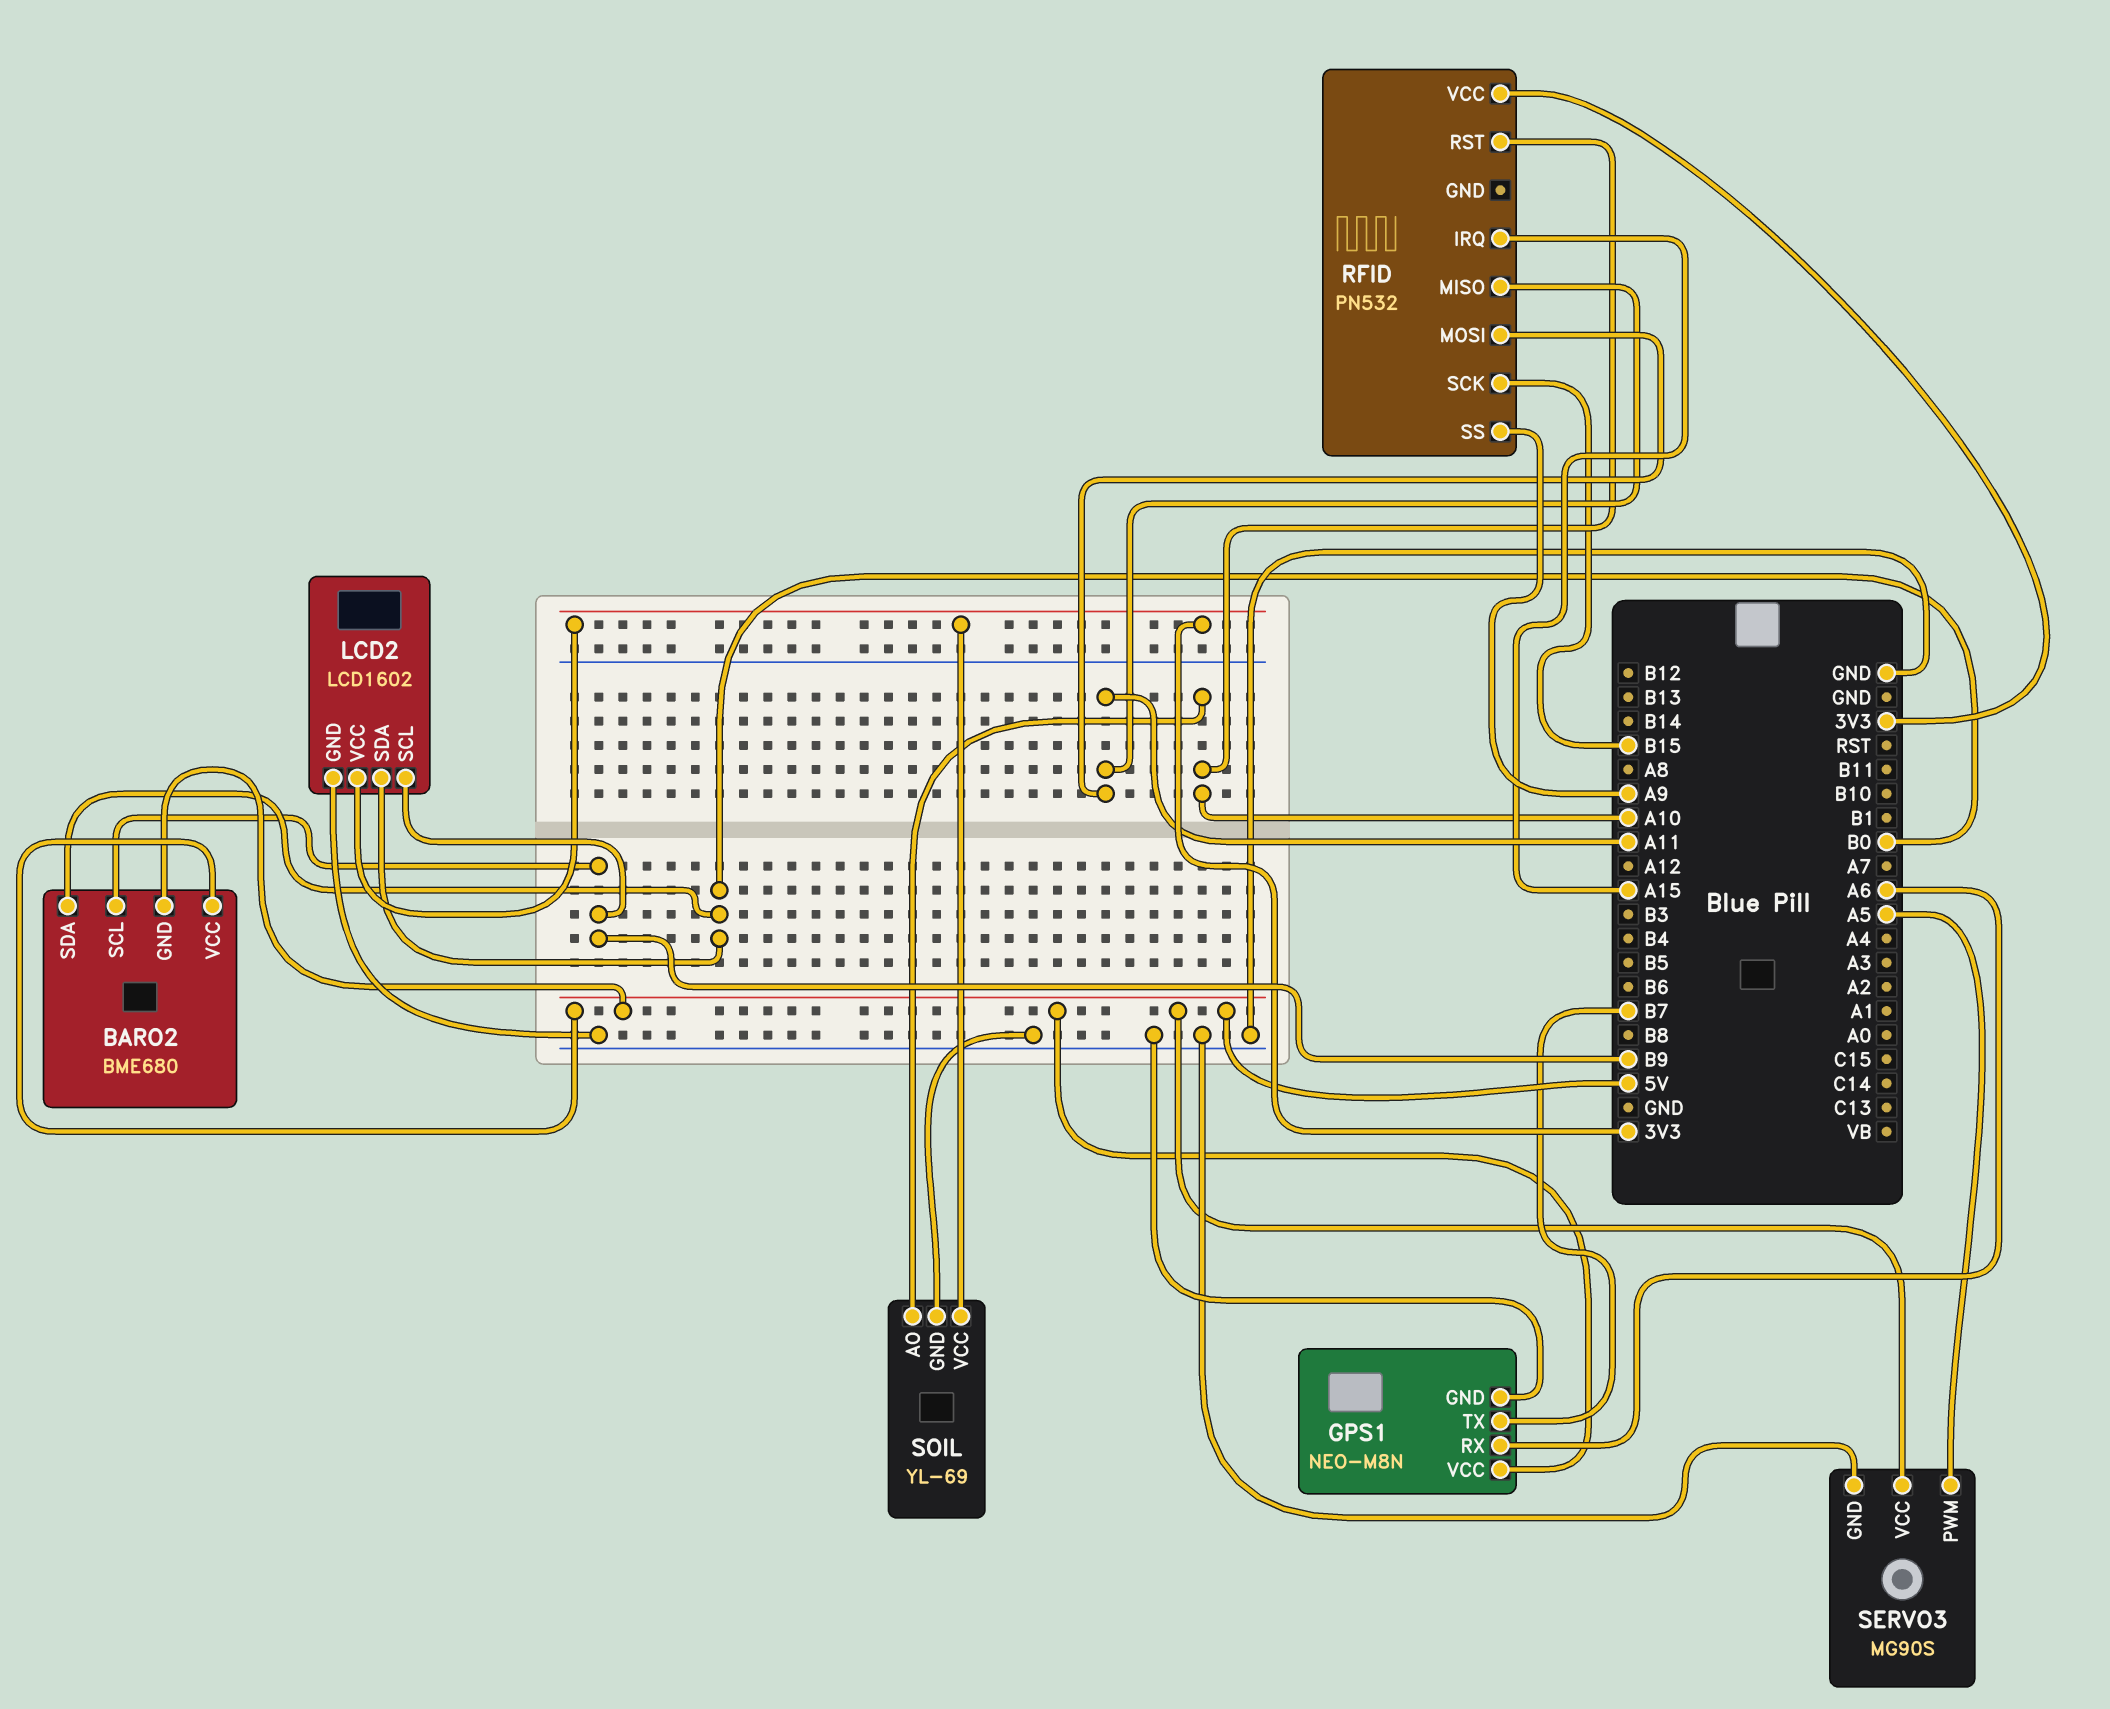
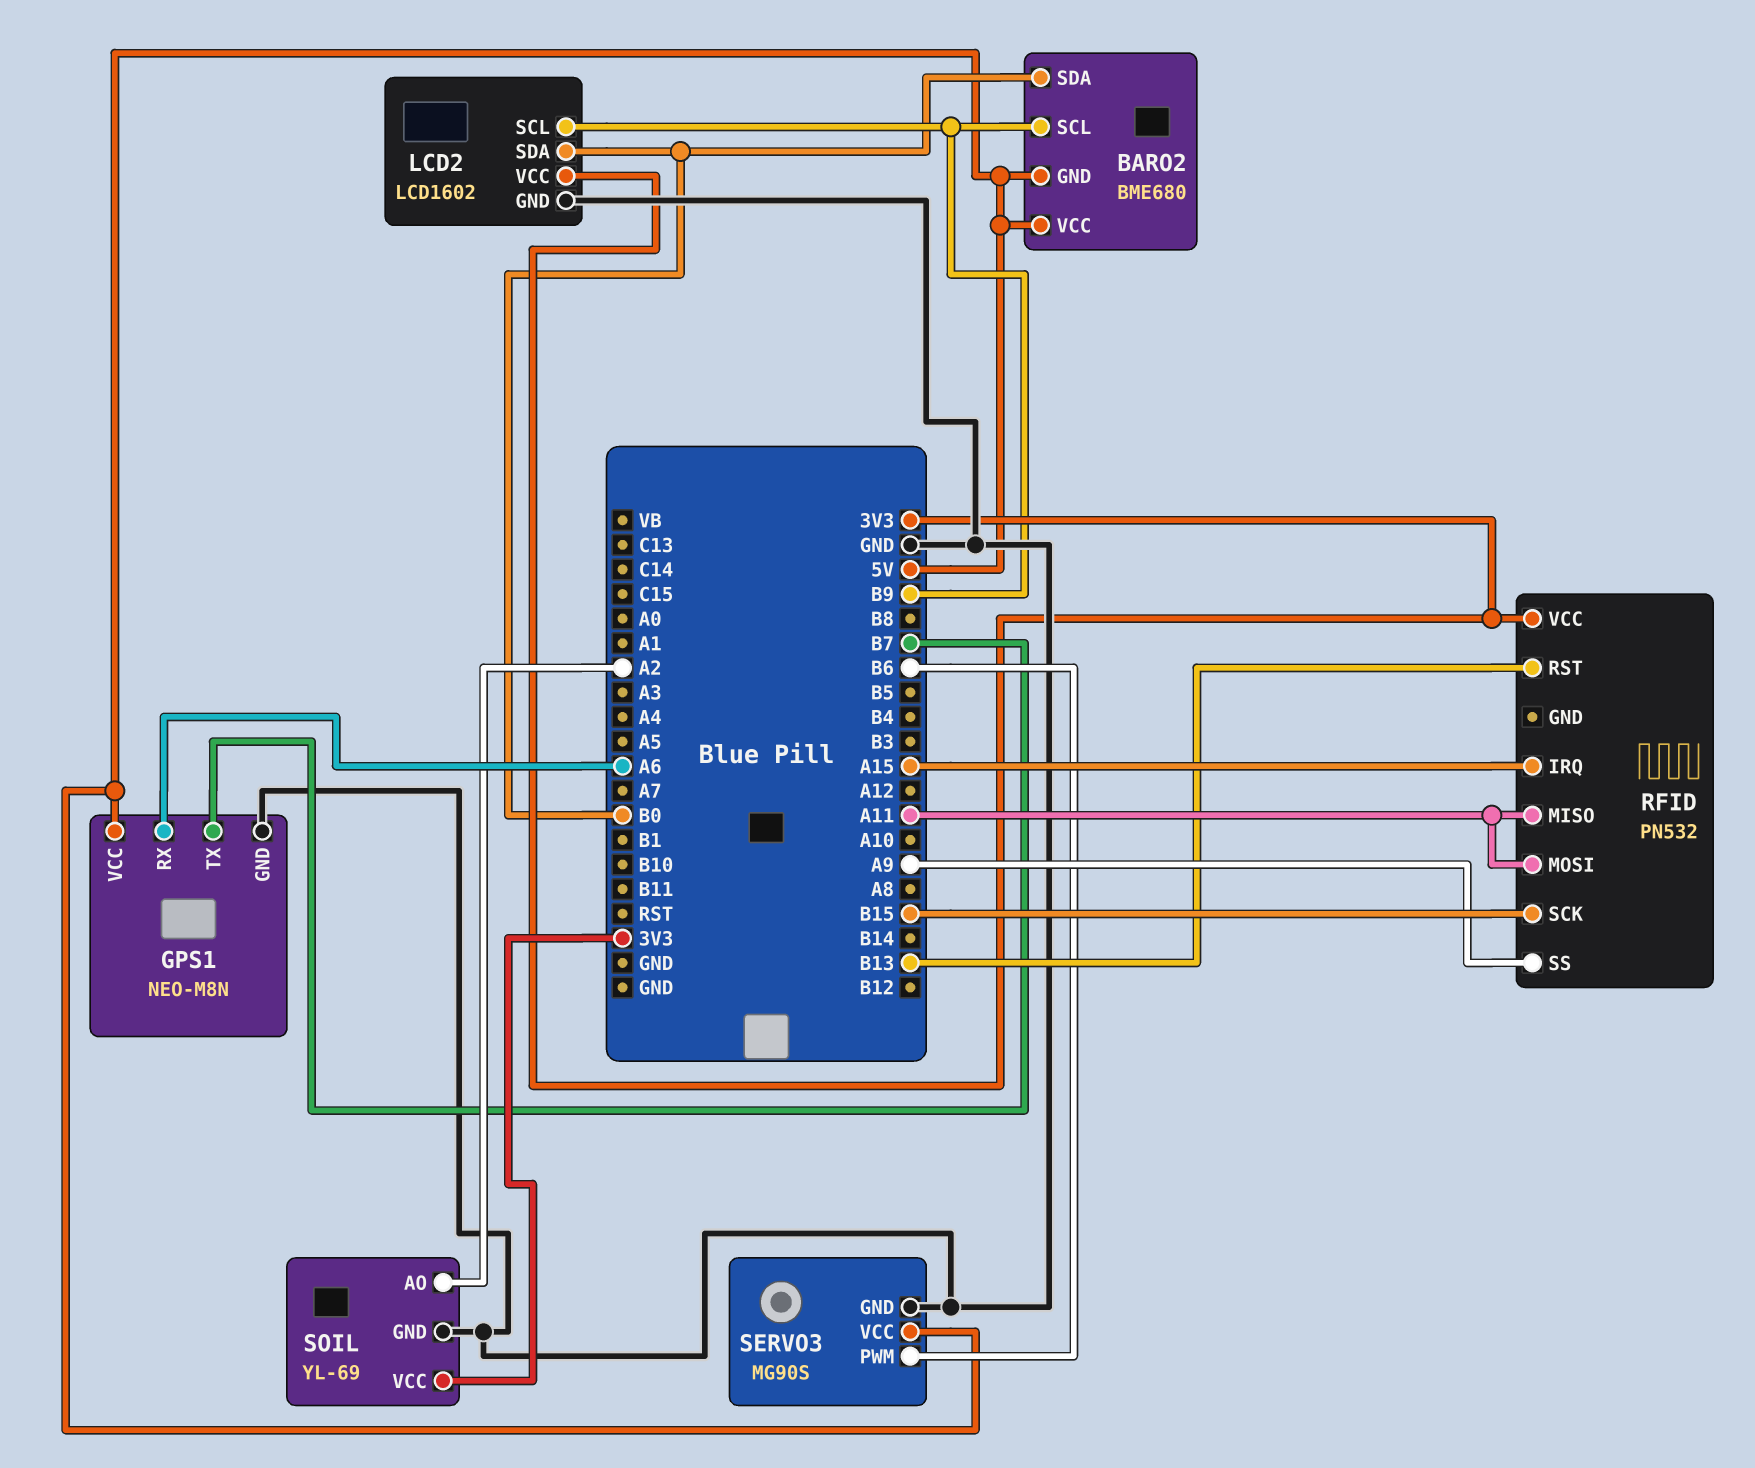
RFID pin RST: A10 -> B13
SERVO3 pin PWM: A5 -> B6
SOIL pin AO: A10 -> A2

